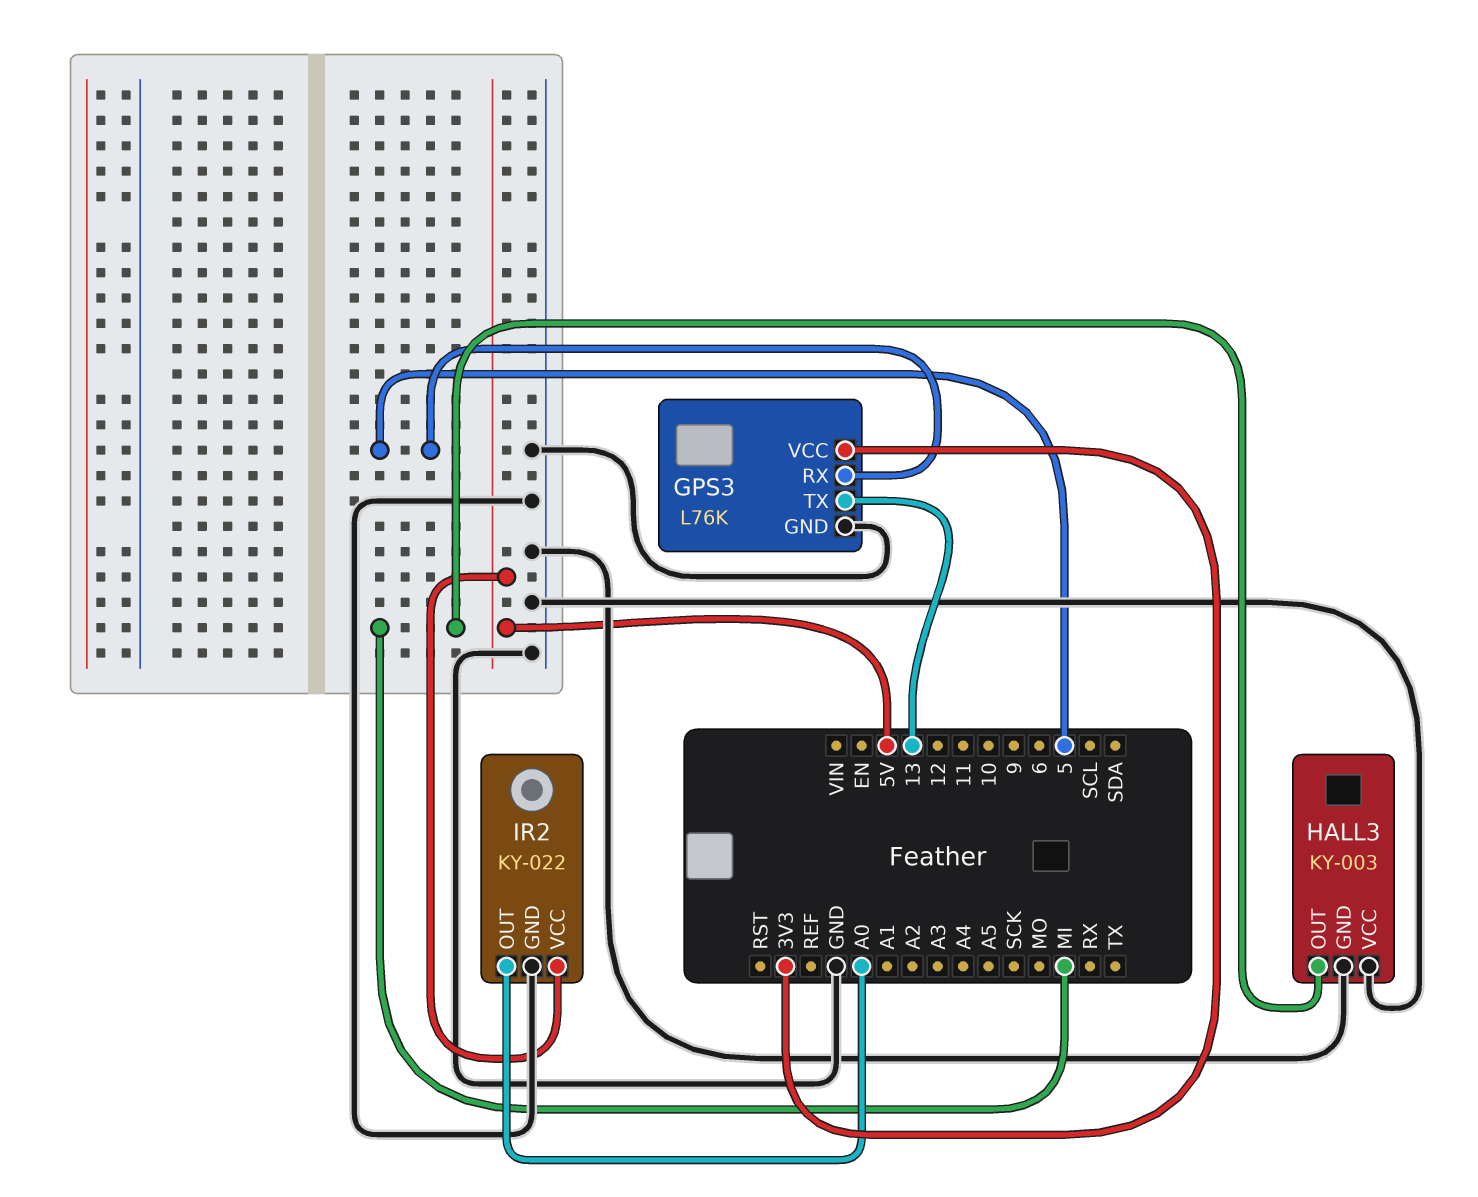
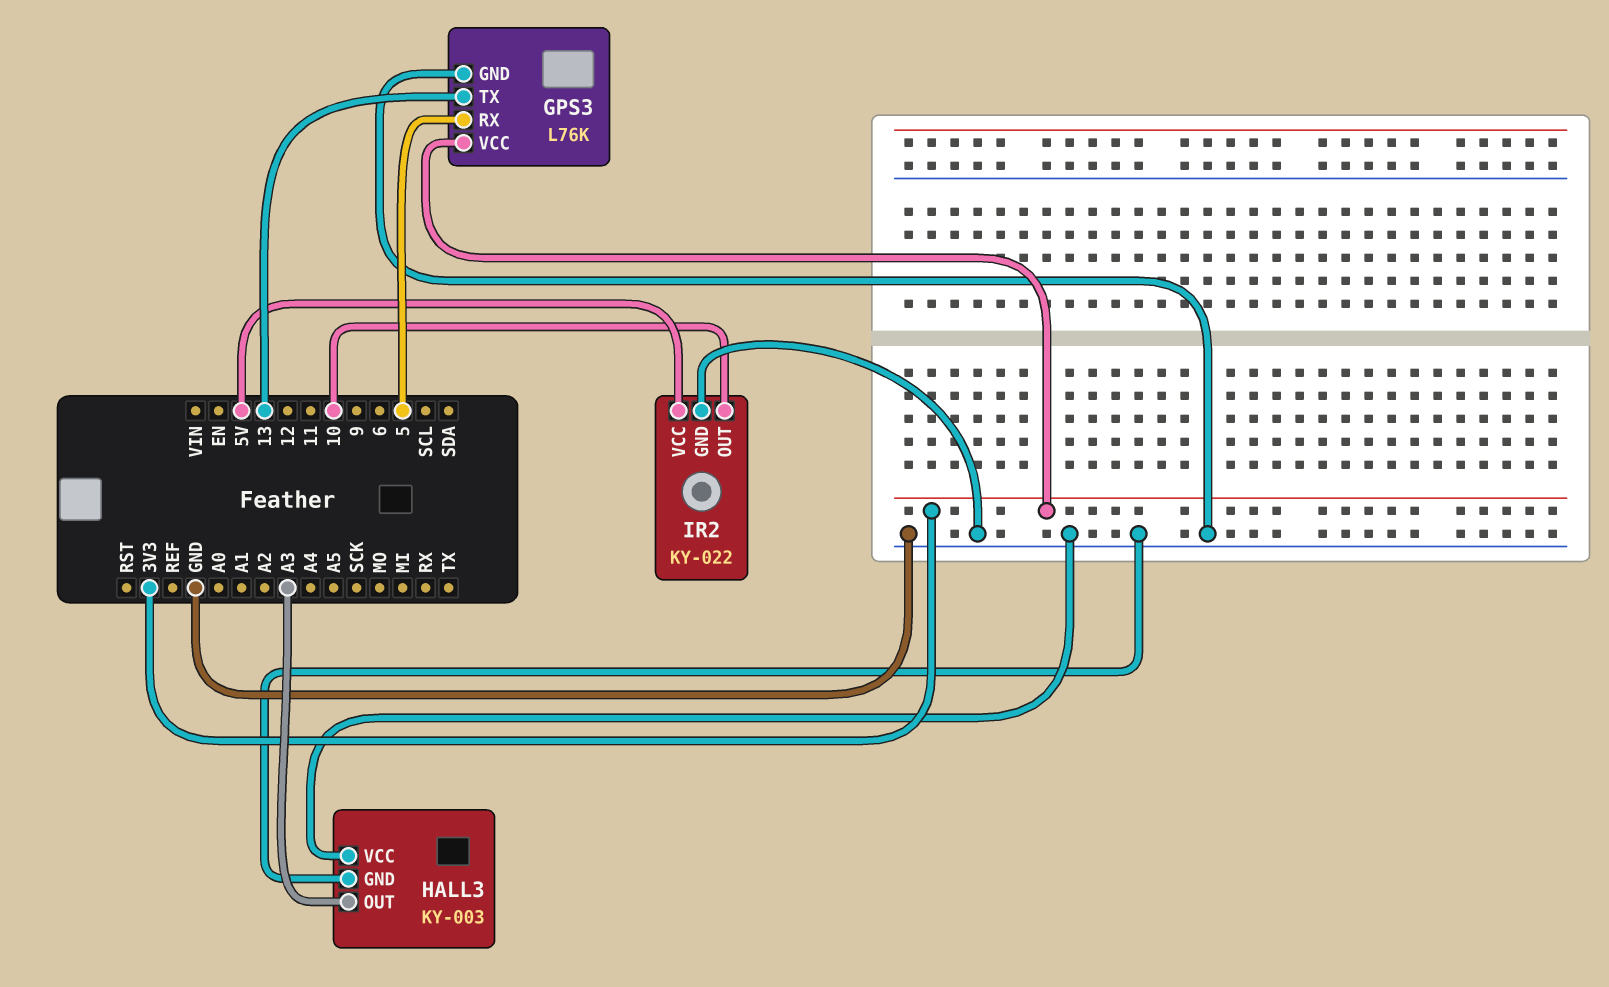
HALL3 pin OUT: MI -> A3
IR2 pin OUT: A0 -> 10

